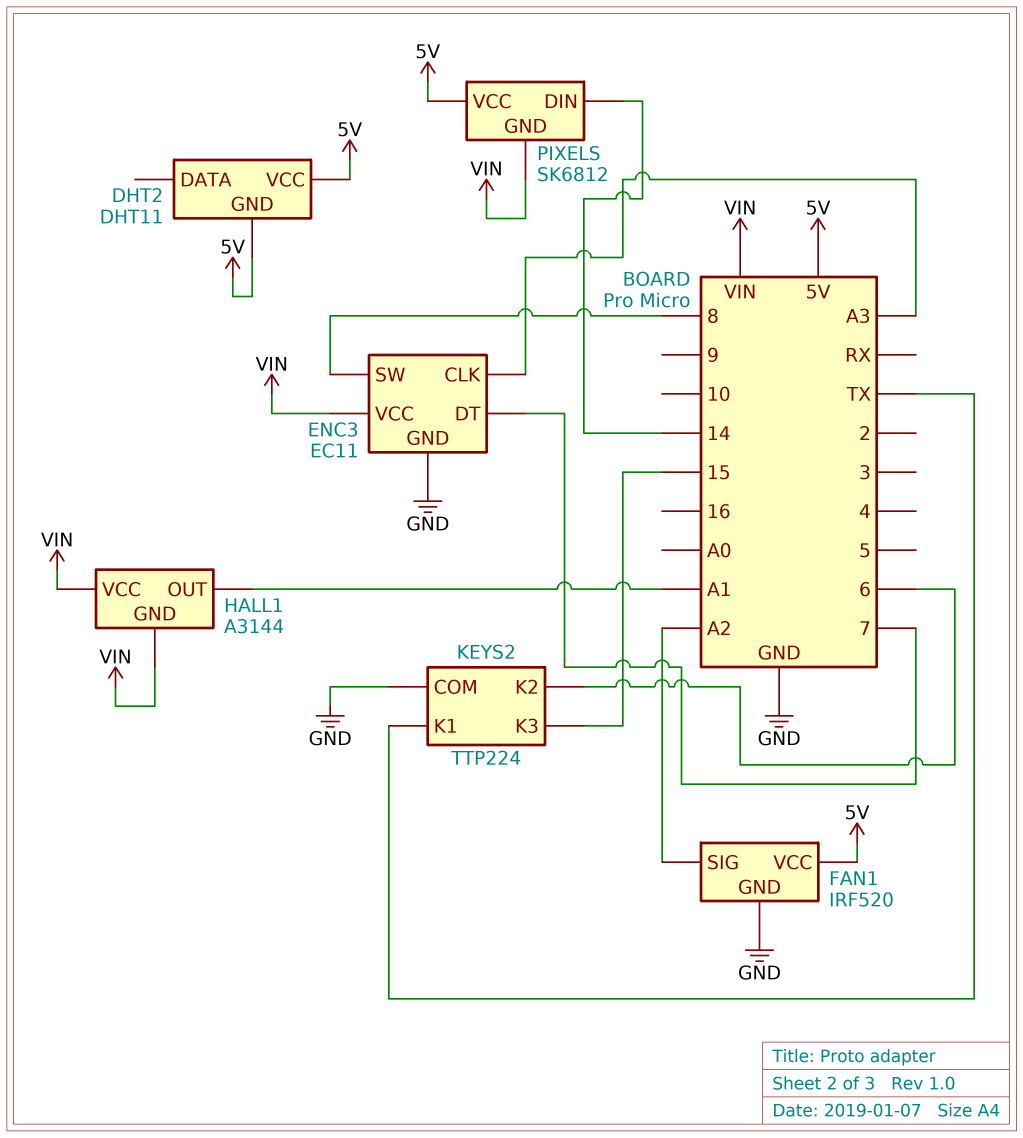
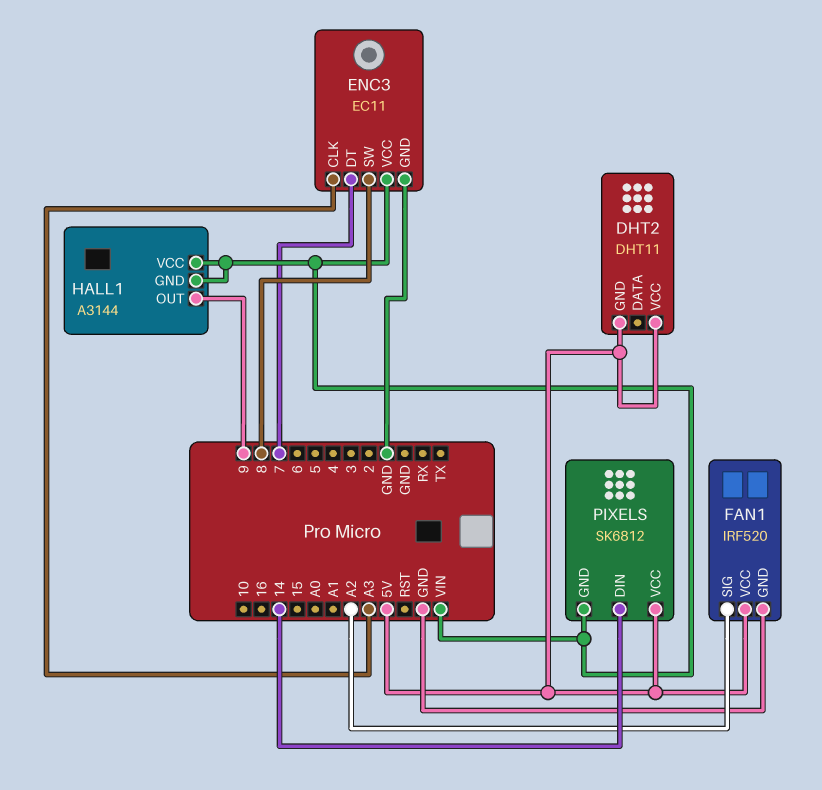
HALL1 pin OUT: A1 -> 9
KEYS2: TTP224 -> none
KEYS2 pin COM: GND -> none
KEYS2 pin K1: TX -> none
KEYS2 pin K2: 6 -> none
KEYS2 pin K3: 15 -> none

